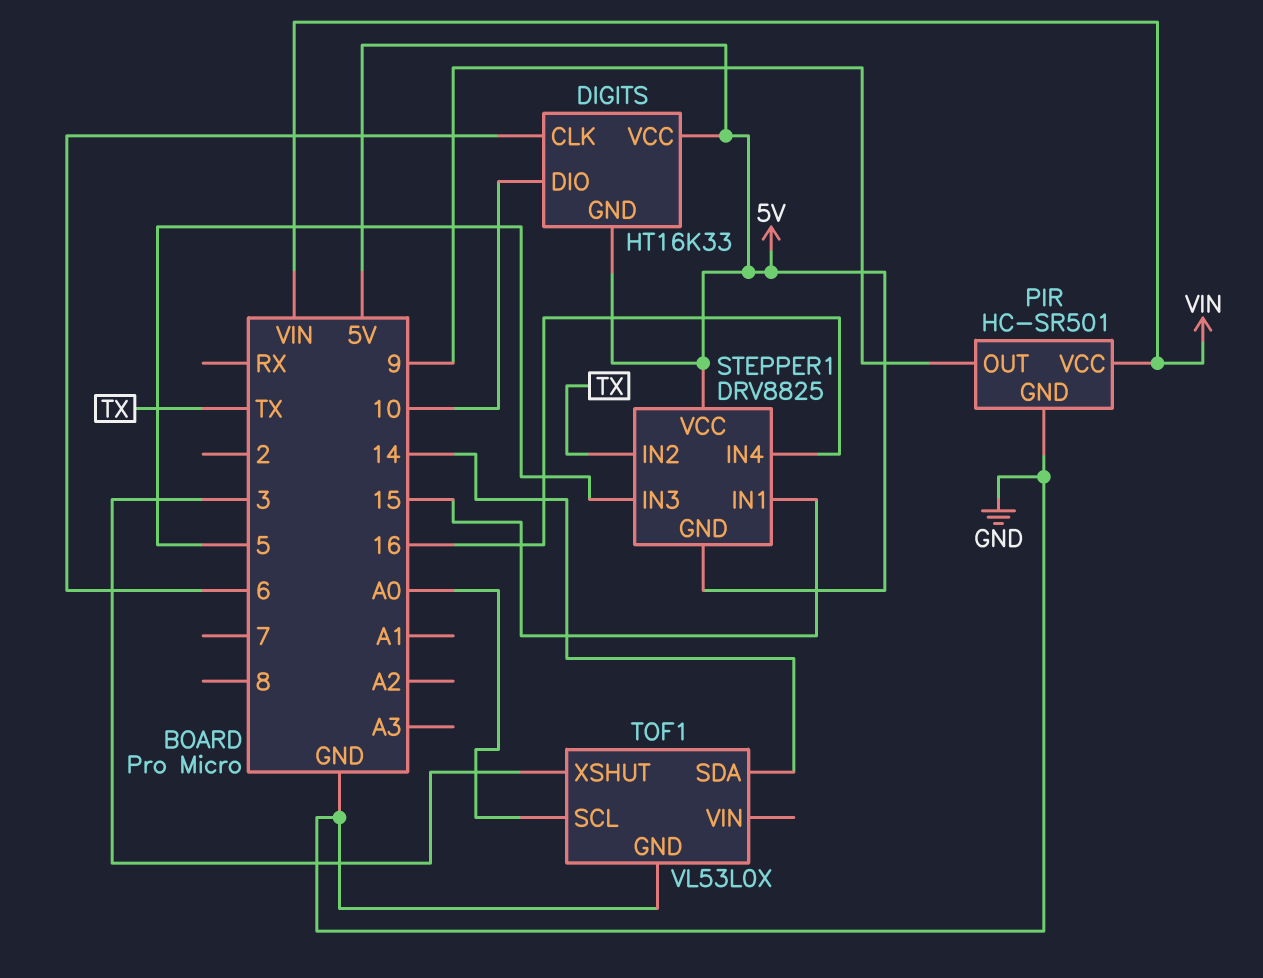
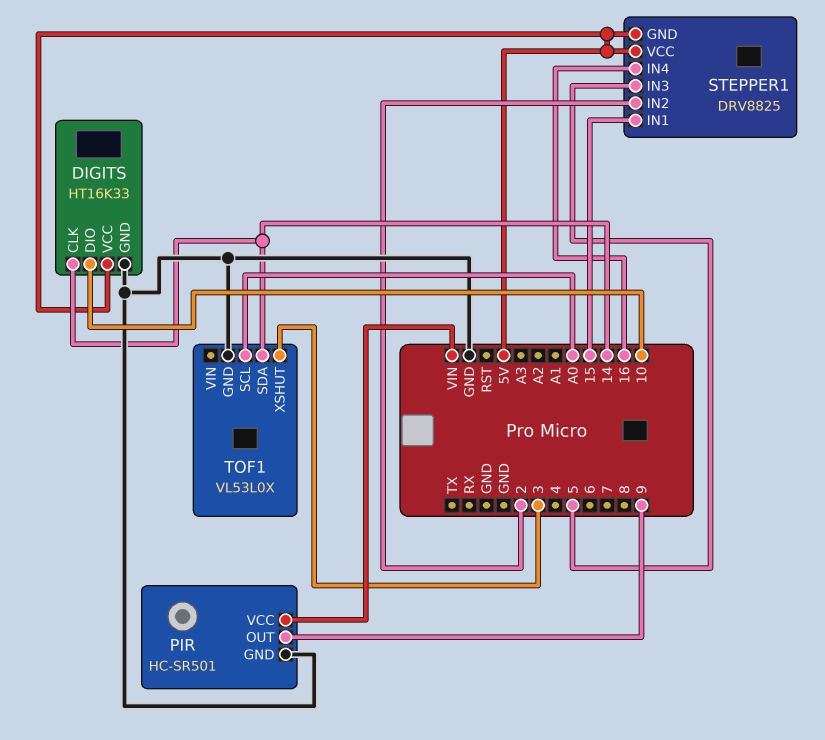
DIGITS pin CLK: 6 -> 14
DIGITS pin GND: 5V -> GND
STEPPER1 pin IN2: TX -> 2

